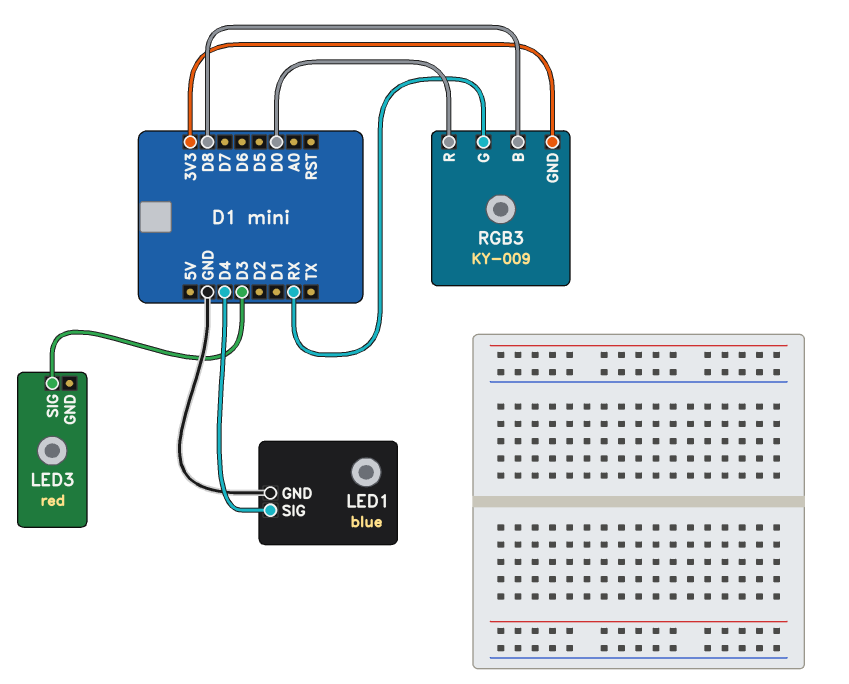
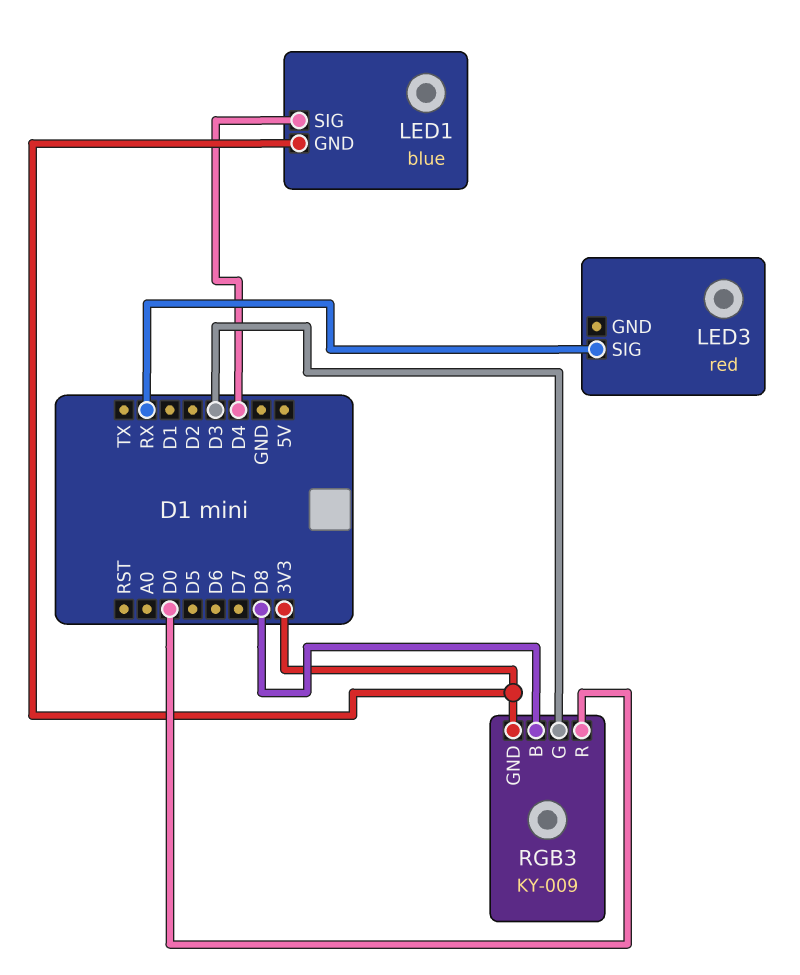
LED1 pin GND: GND -> 3V3
LED3 pin SIG: D3 -> RX
RGB3 pin G: RX -> D3

